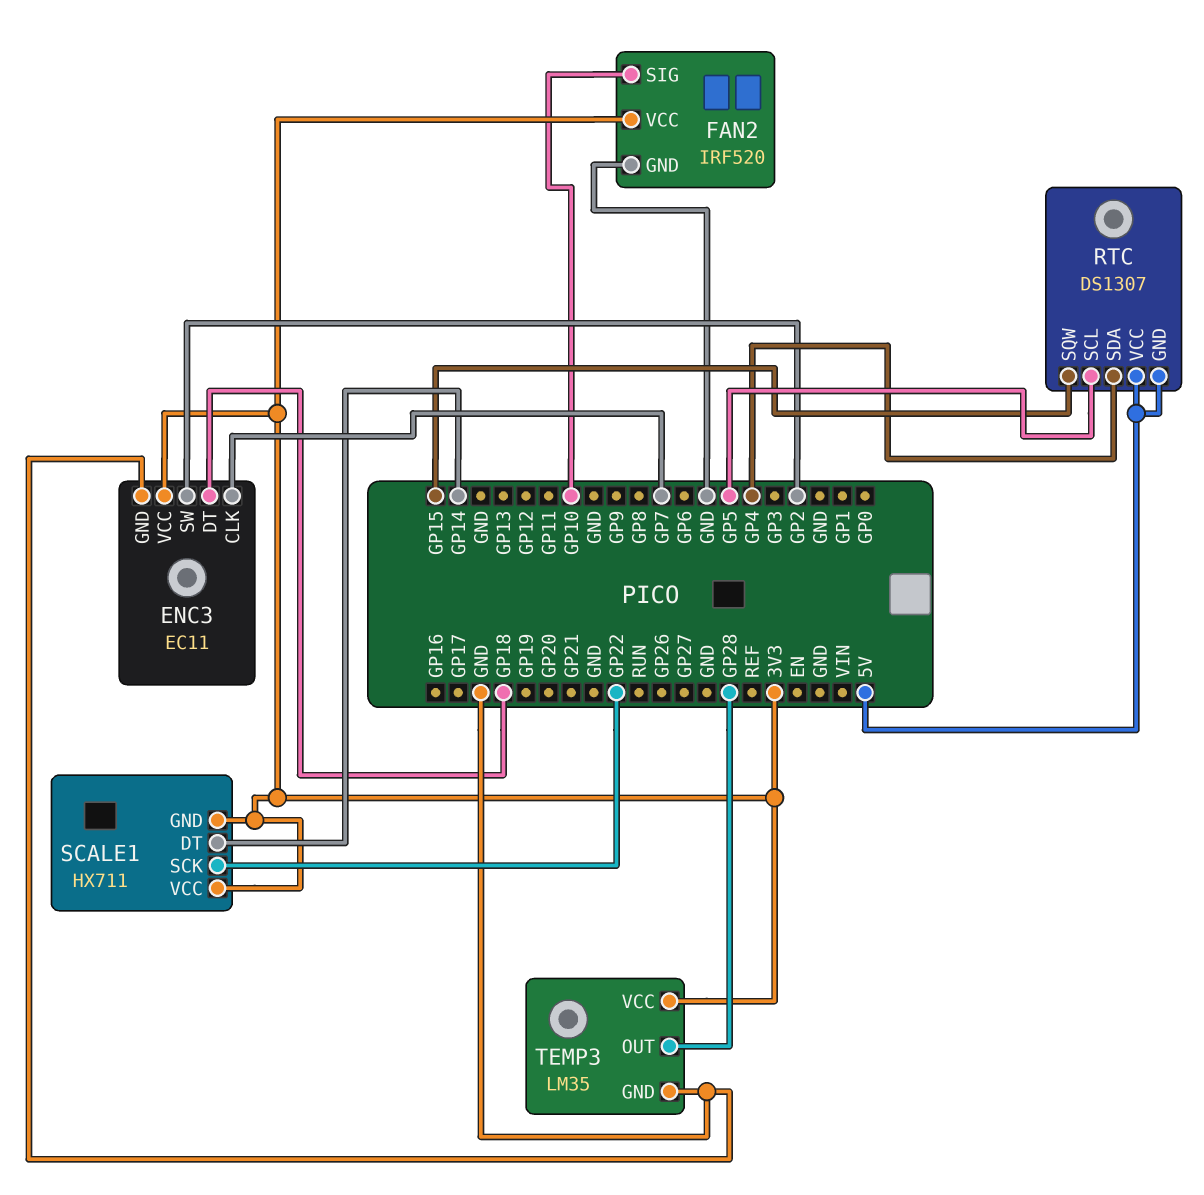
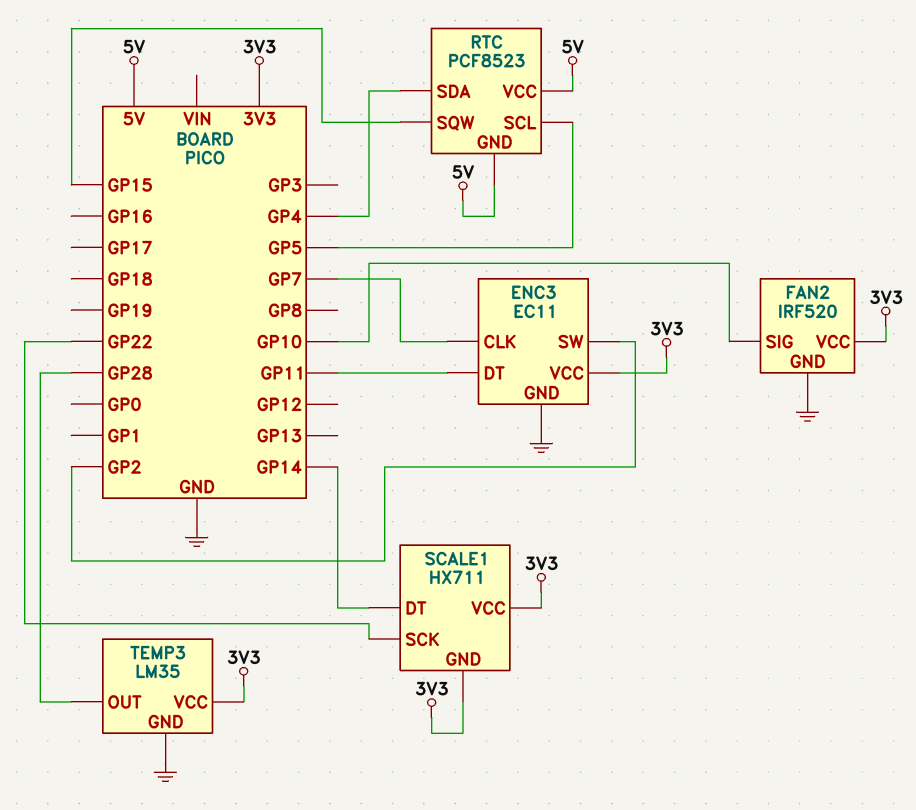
ENC3 pin DT: GP18 -> GP11
RTC: DS1307 -> PCF8523

